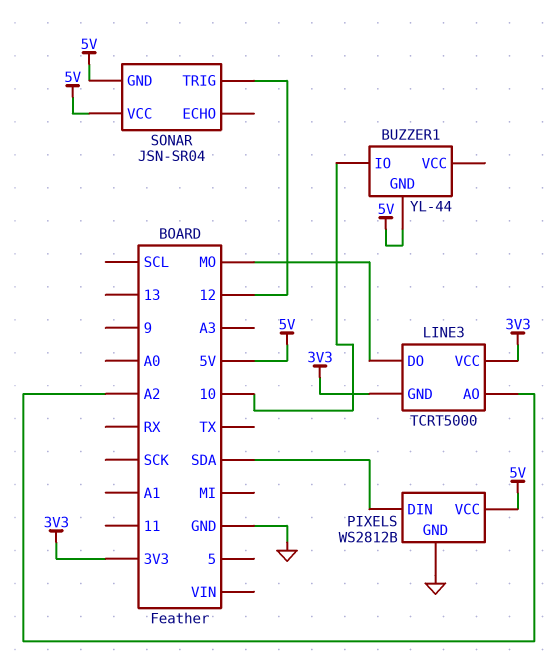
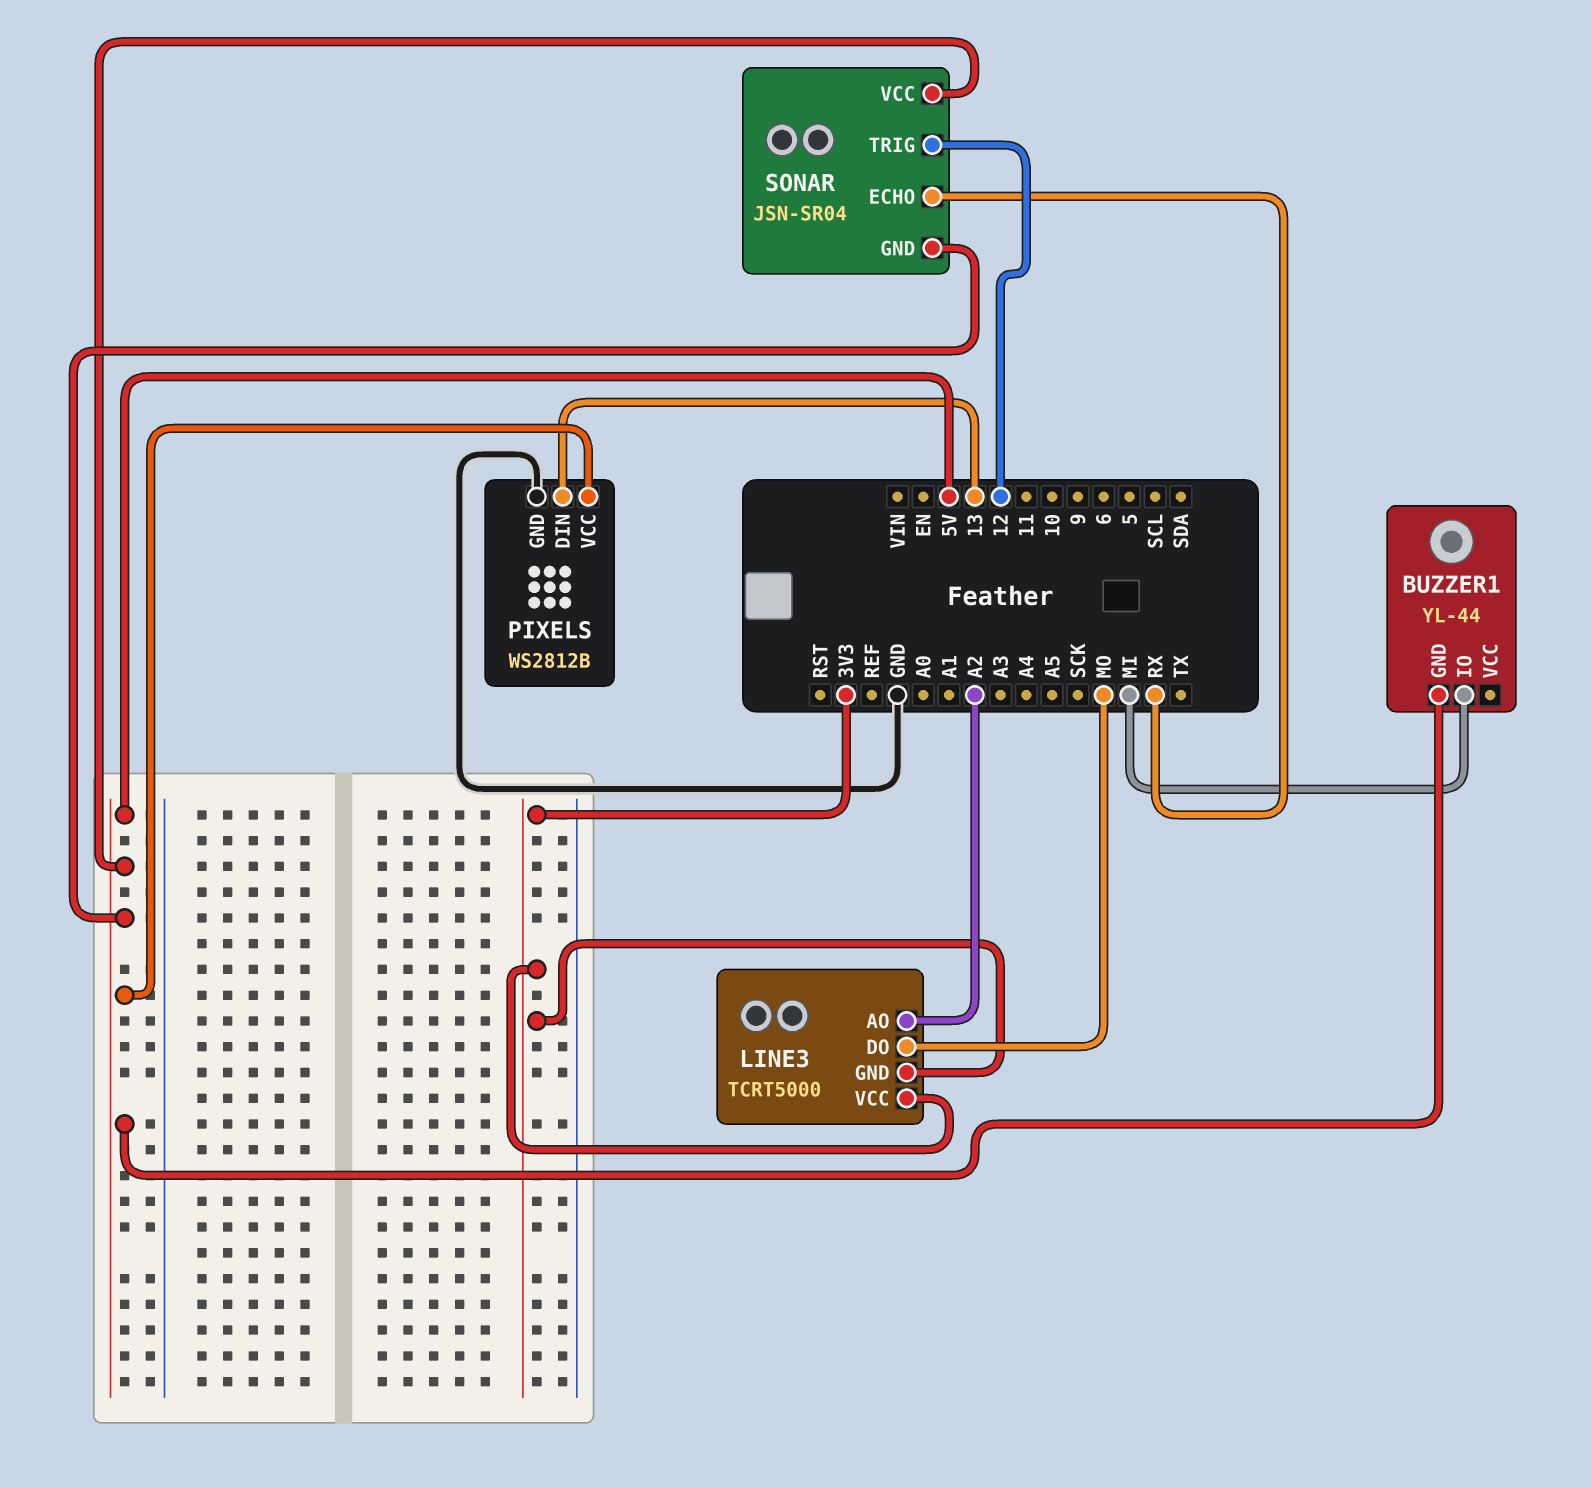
BUZZER1 pin IO: 10 -> MI
PIXELS pin DIN: SDA -> 13
SONAR pin ECHO: none -> RX

